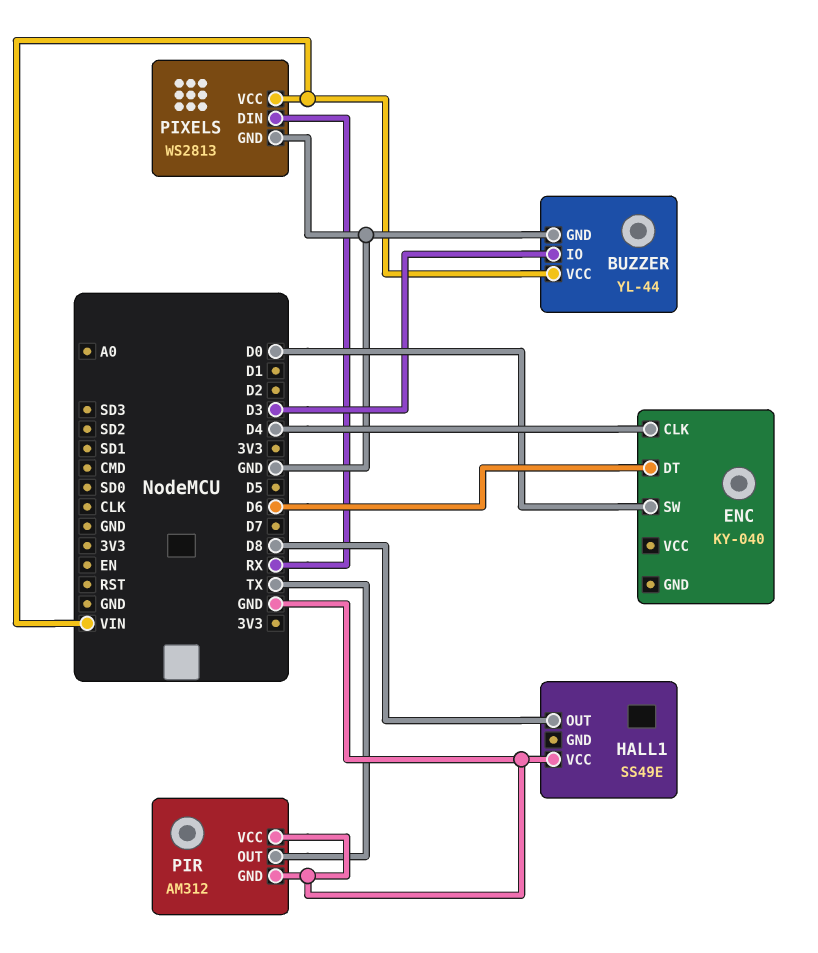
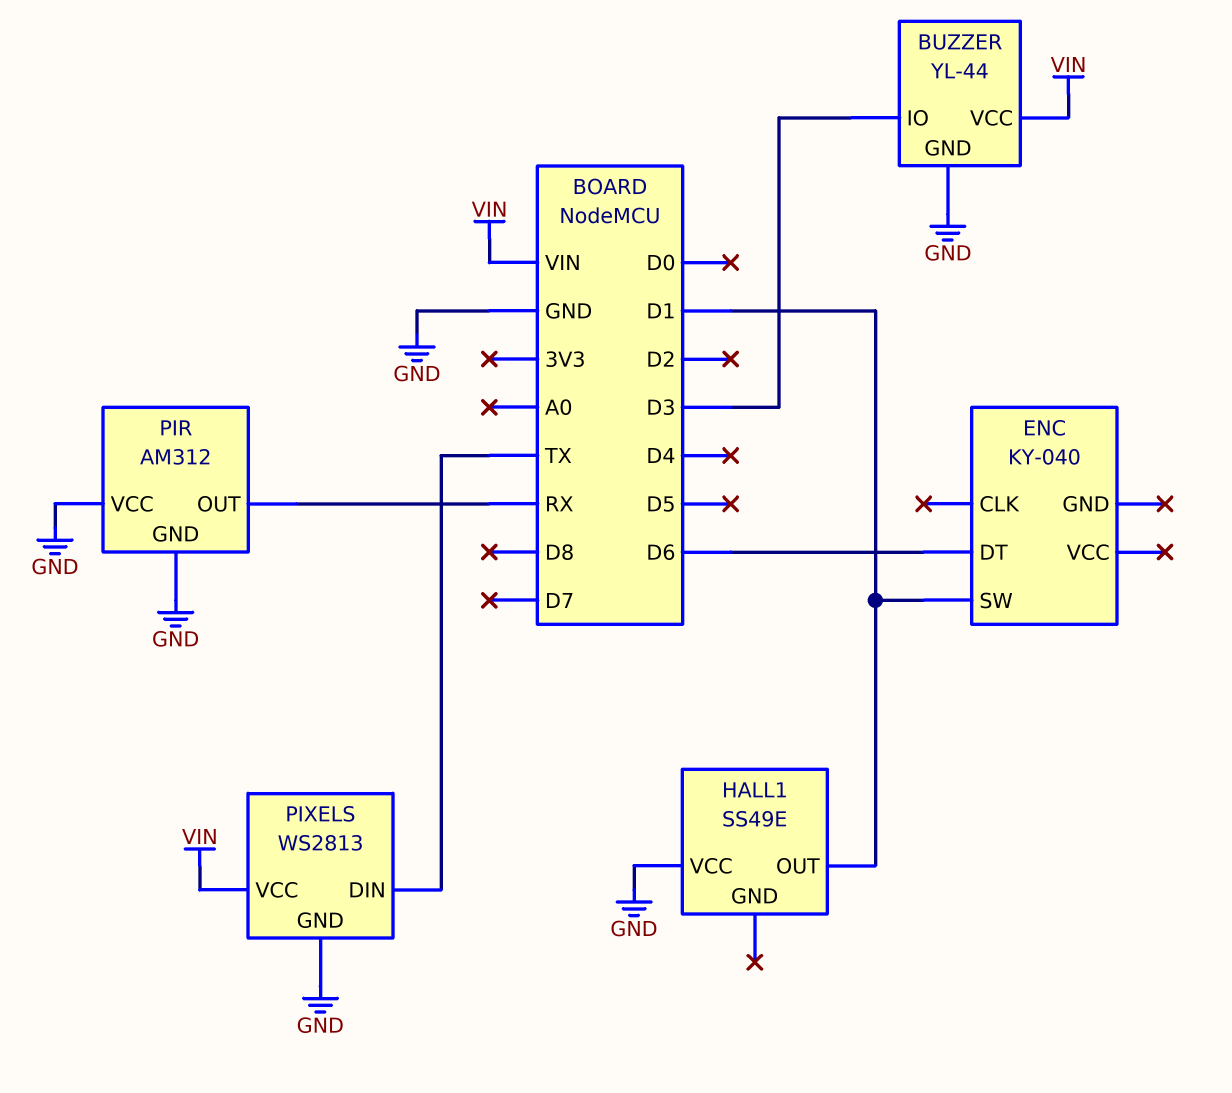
ENC pin CLK: D4 -> none
ENC pin SW: D0 -> D1
HALL1 pin OUT: D8 -> D1
PIR pin OUT: TX -> RX
PIXELS pin DIN: RX -> TX

